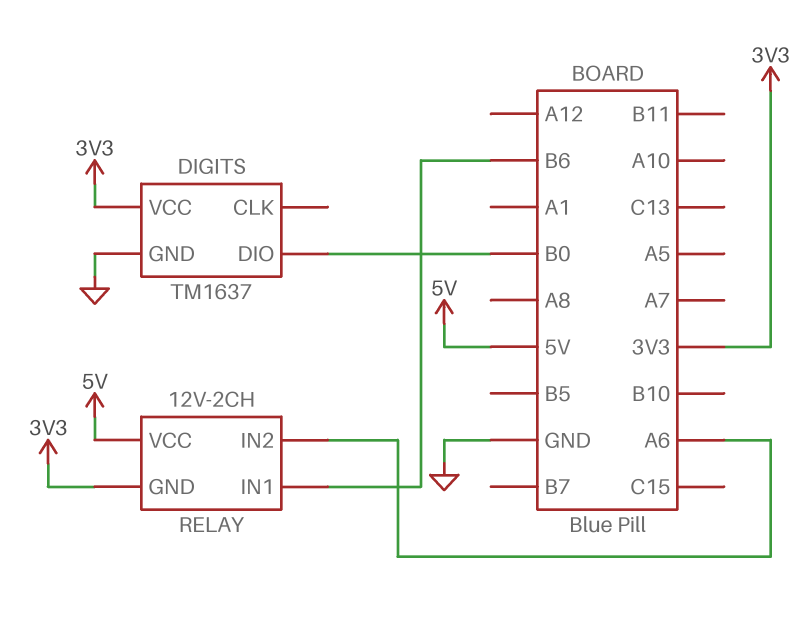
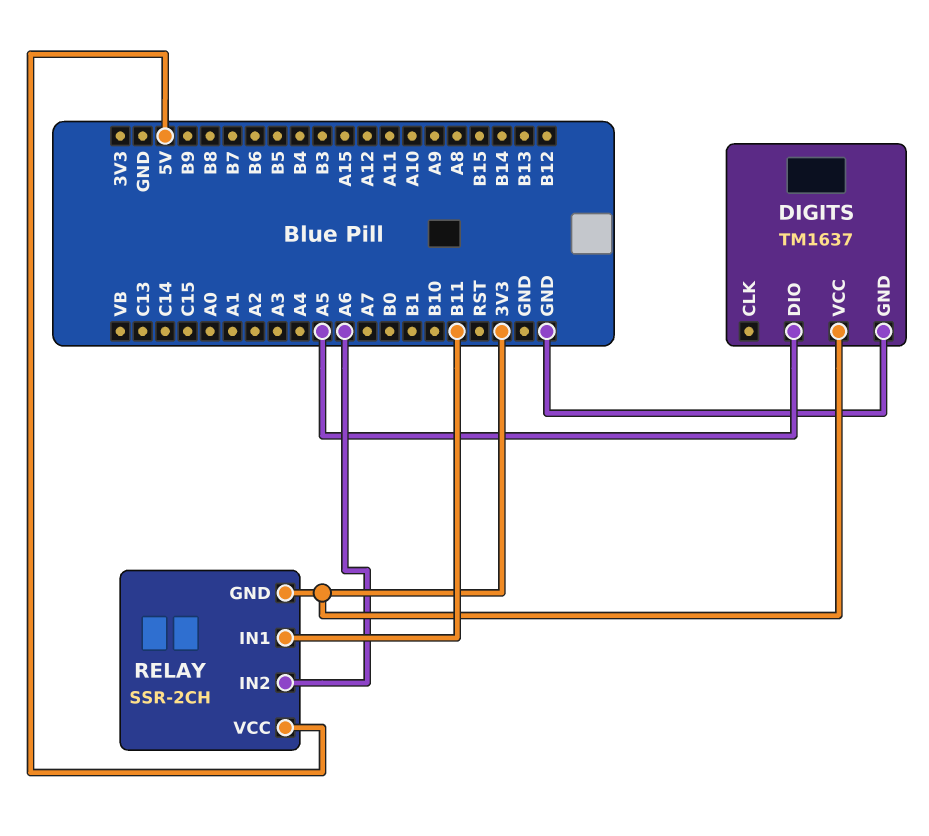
DIGITS pin DIO: B0 -> A5
RELAY: 12V-2CH -> SSR-2CH
RELAY pin IN1: B6 -> B11

